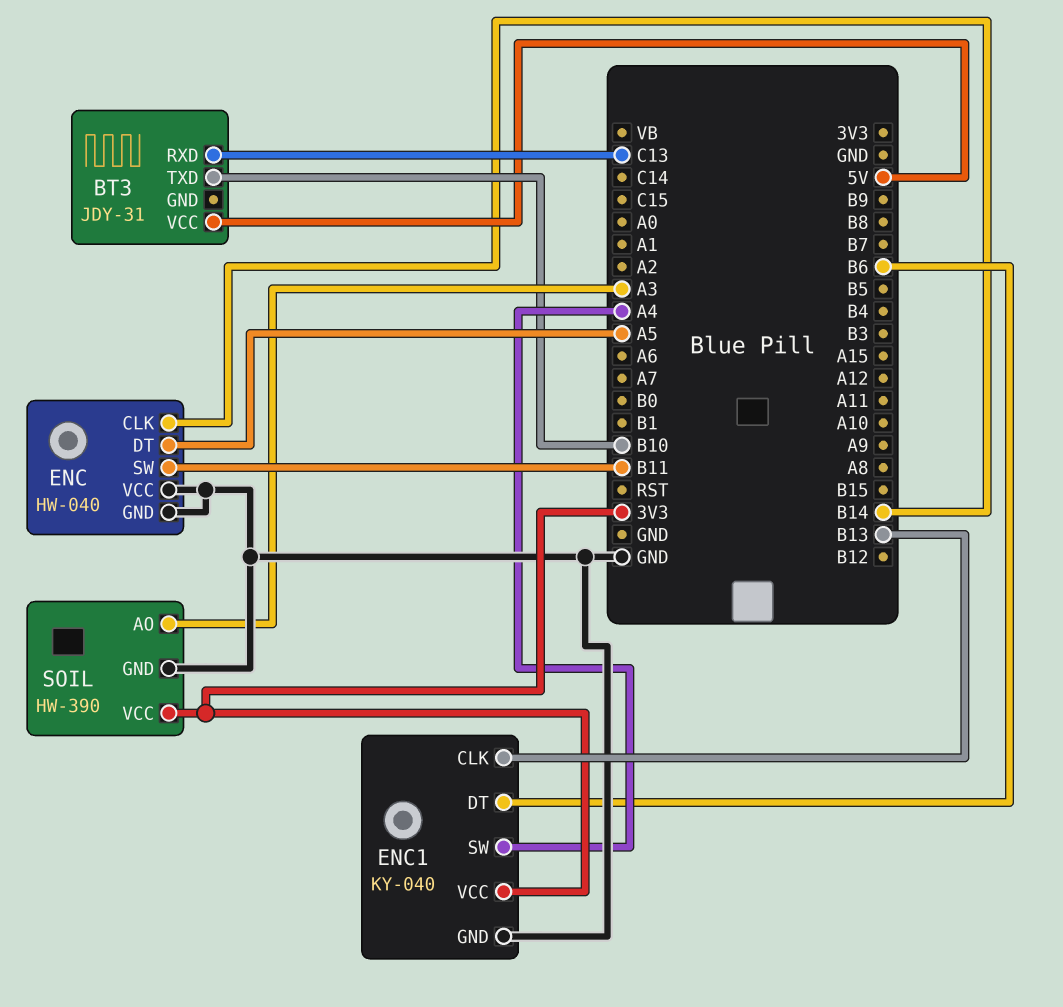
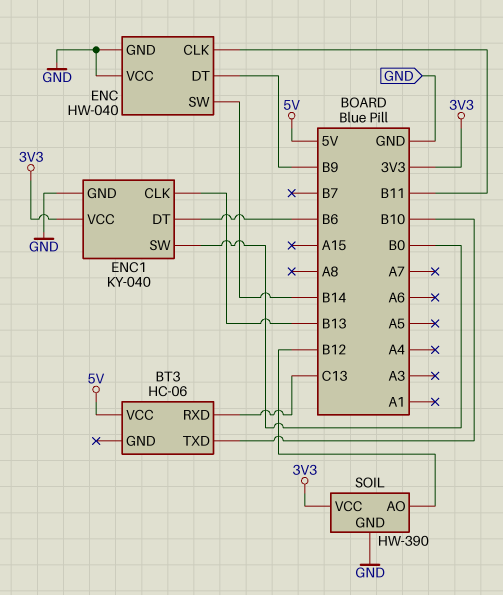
BT3: JDY-31 -> HC-06
ENC pin CLK: B14 -> B11
ENC pin DT: A5 -> B9
ENC pin SW: B11 -> B14
ENC1 pin SW: A4 -> B0
SOIL pin AO: A3 -> B12

